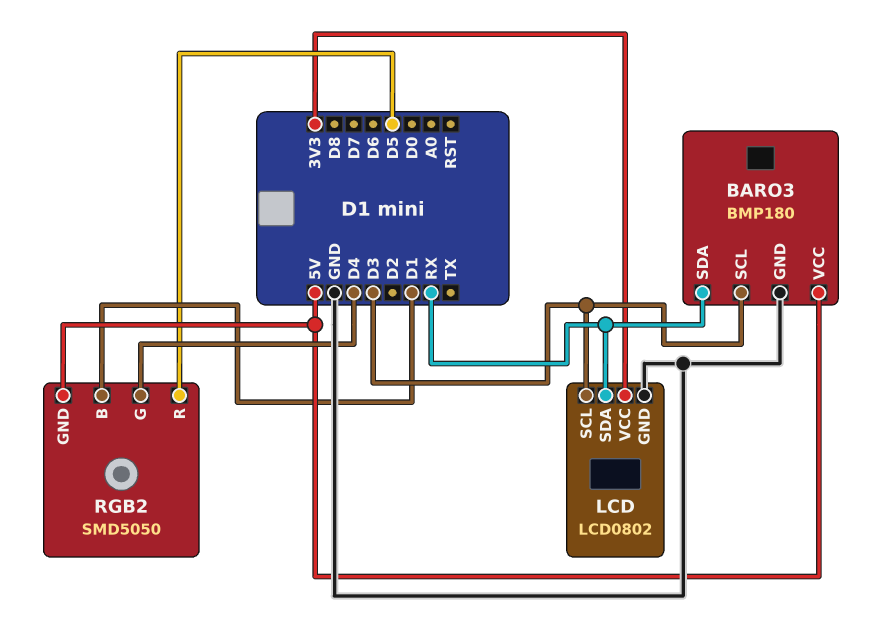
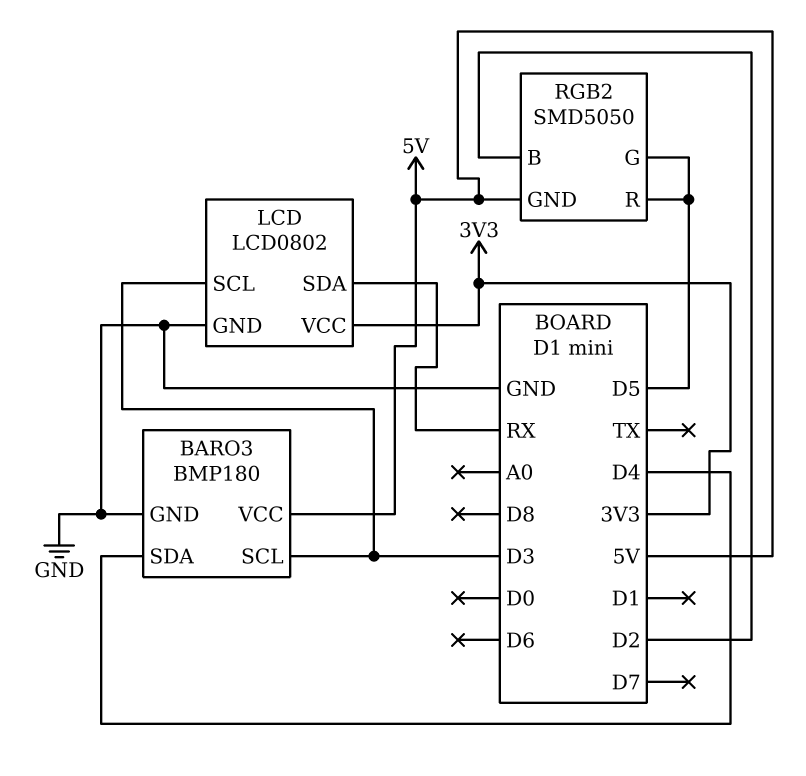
BARO3 pin SDA: RX -> D4
RGB2 pin B: D1 -> D2
RGB2 pin G: D4 -> D5

